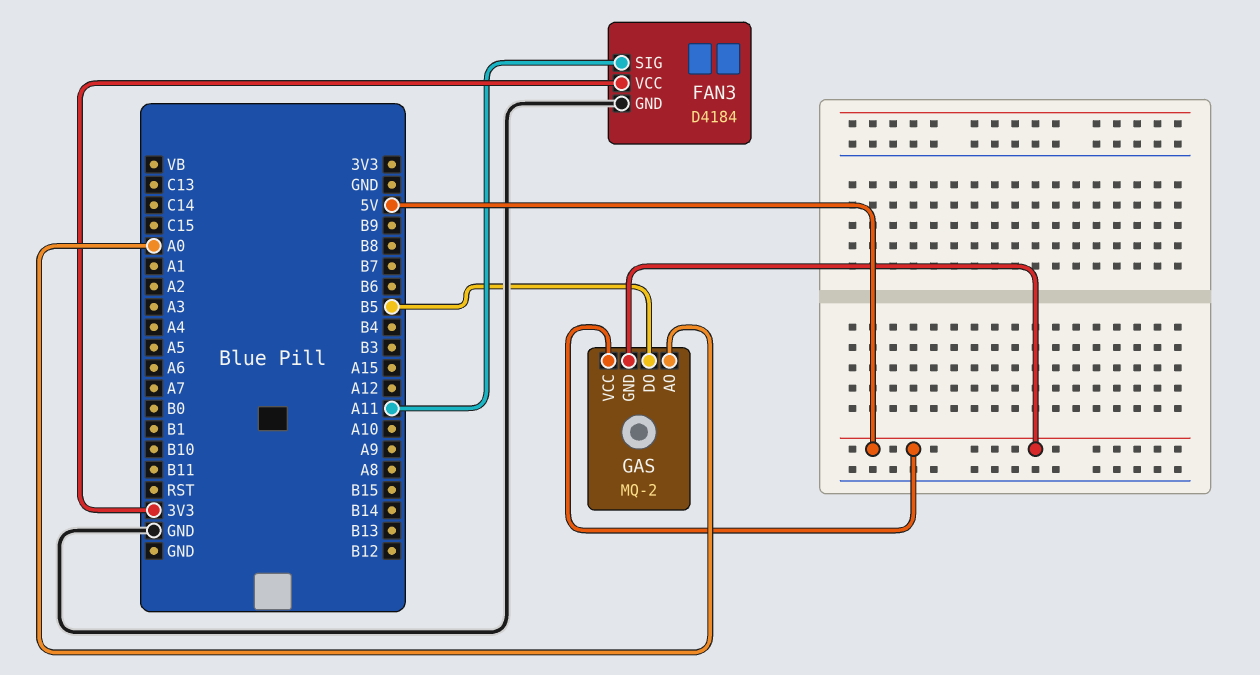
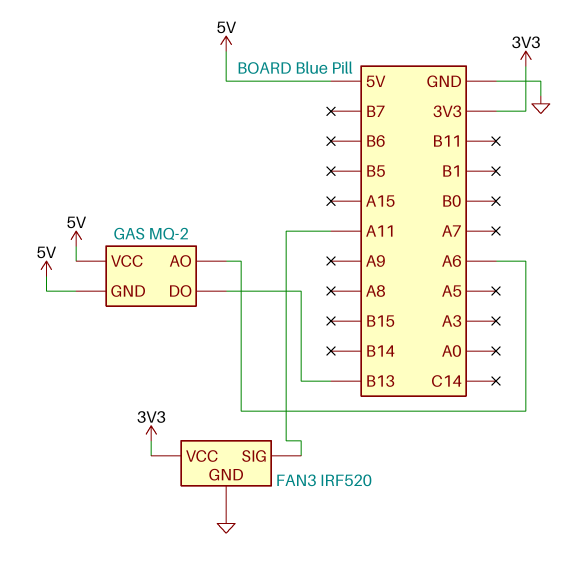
FAN3: D4184 -> IRF520
GAS pin AO: A0 -> A6
GAS pin DO: B5 -> B13

